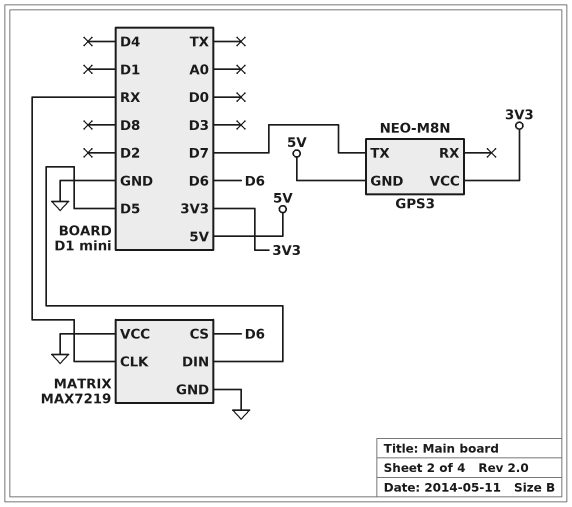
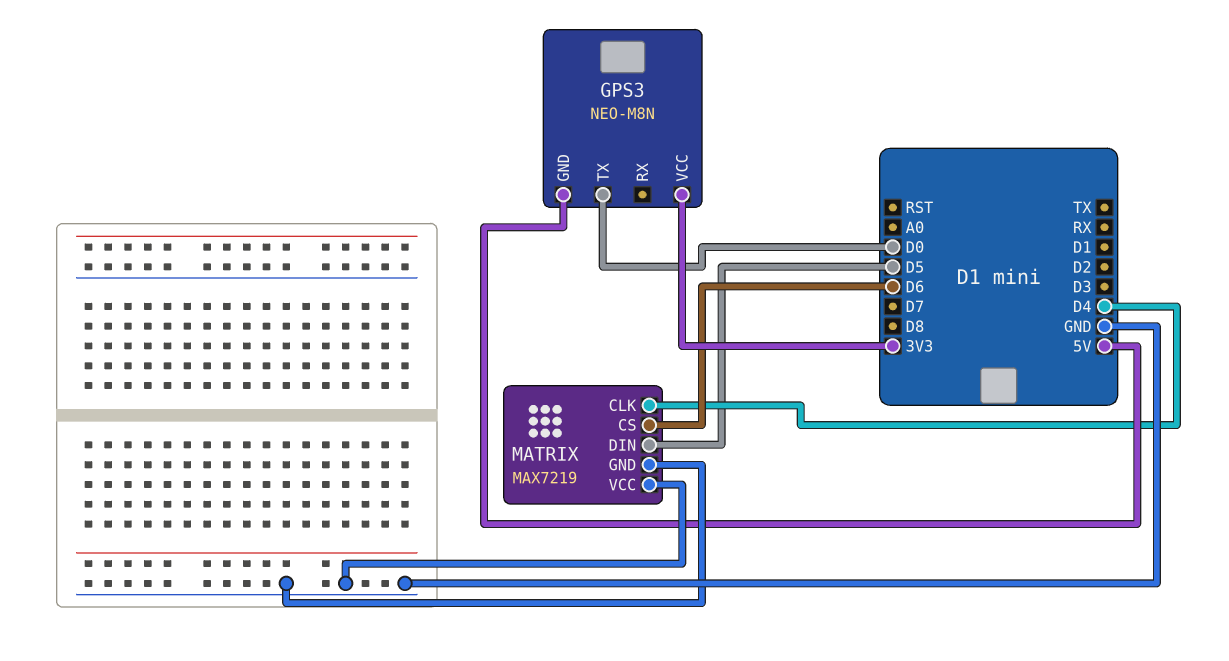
GPS3 pin TX: D7 -> D0
MATRIX pin CLK: RX -> D4

